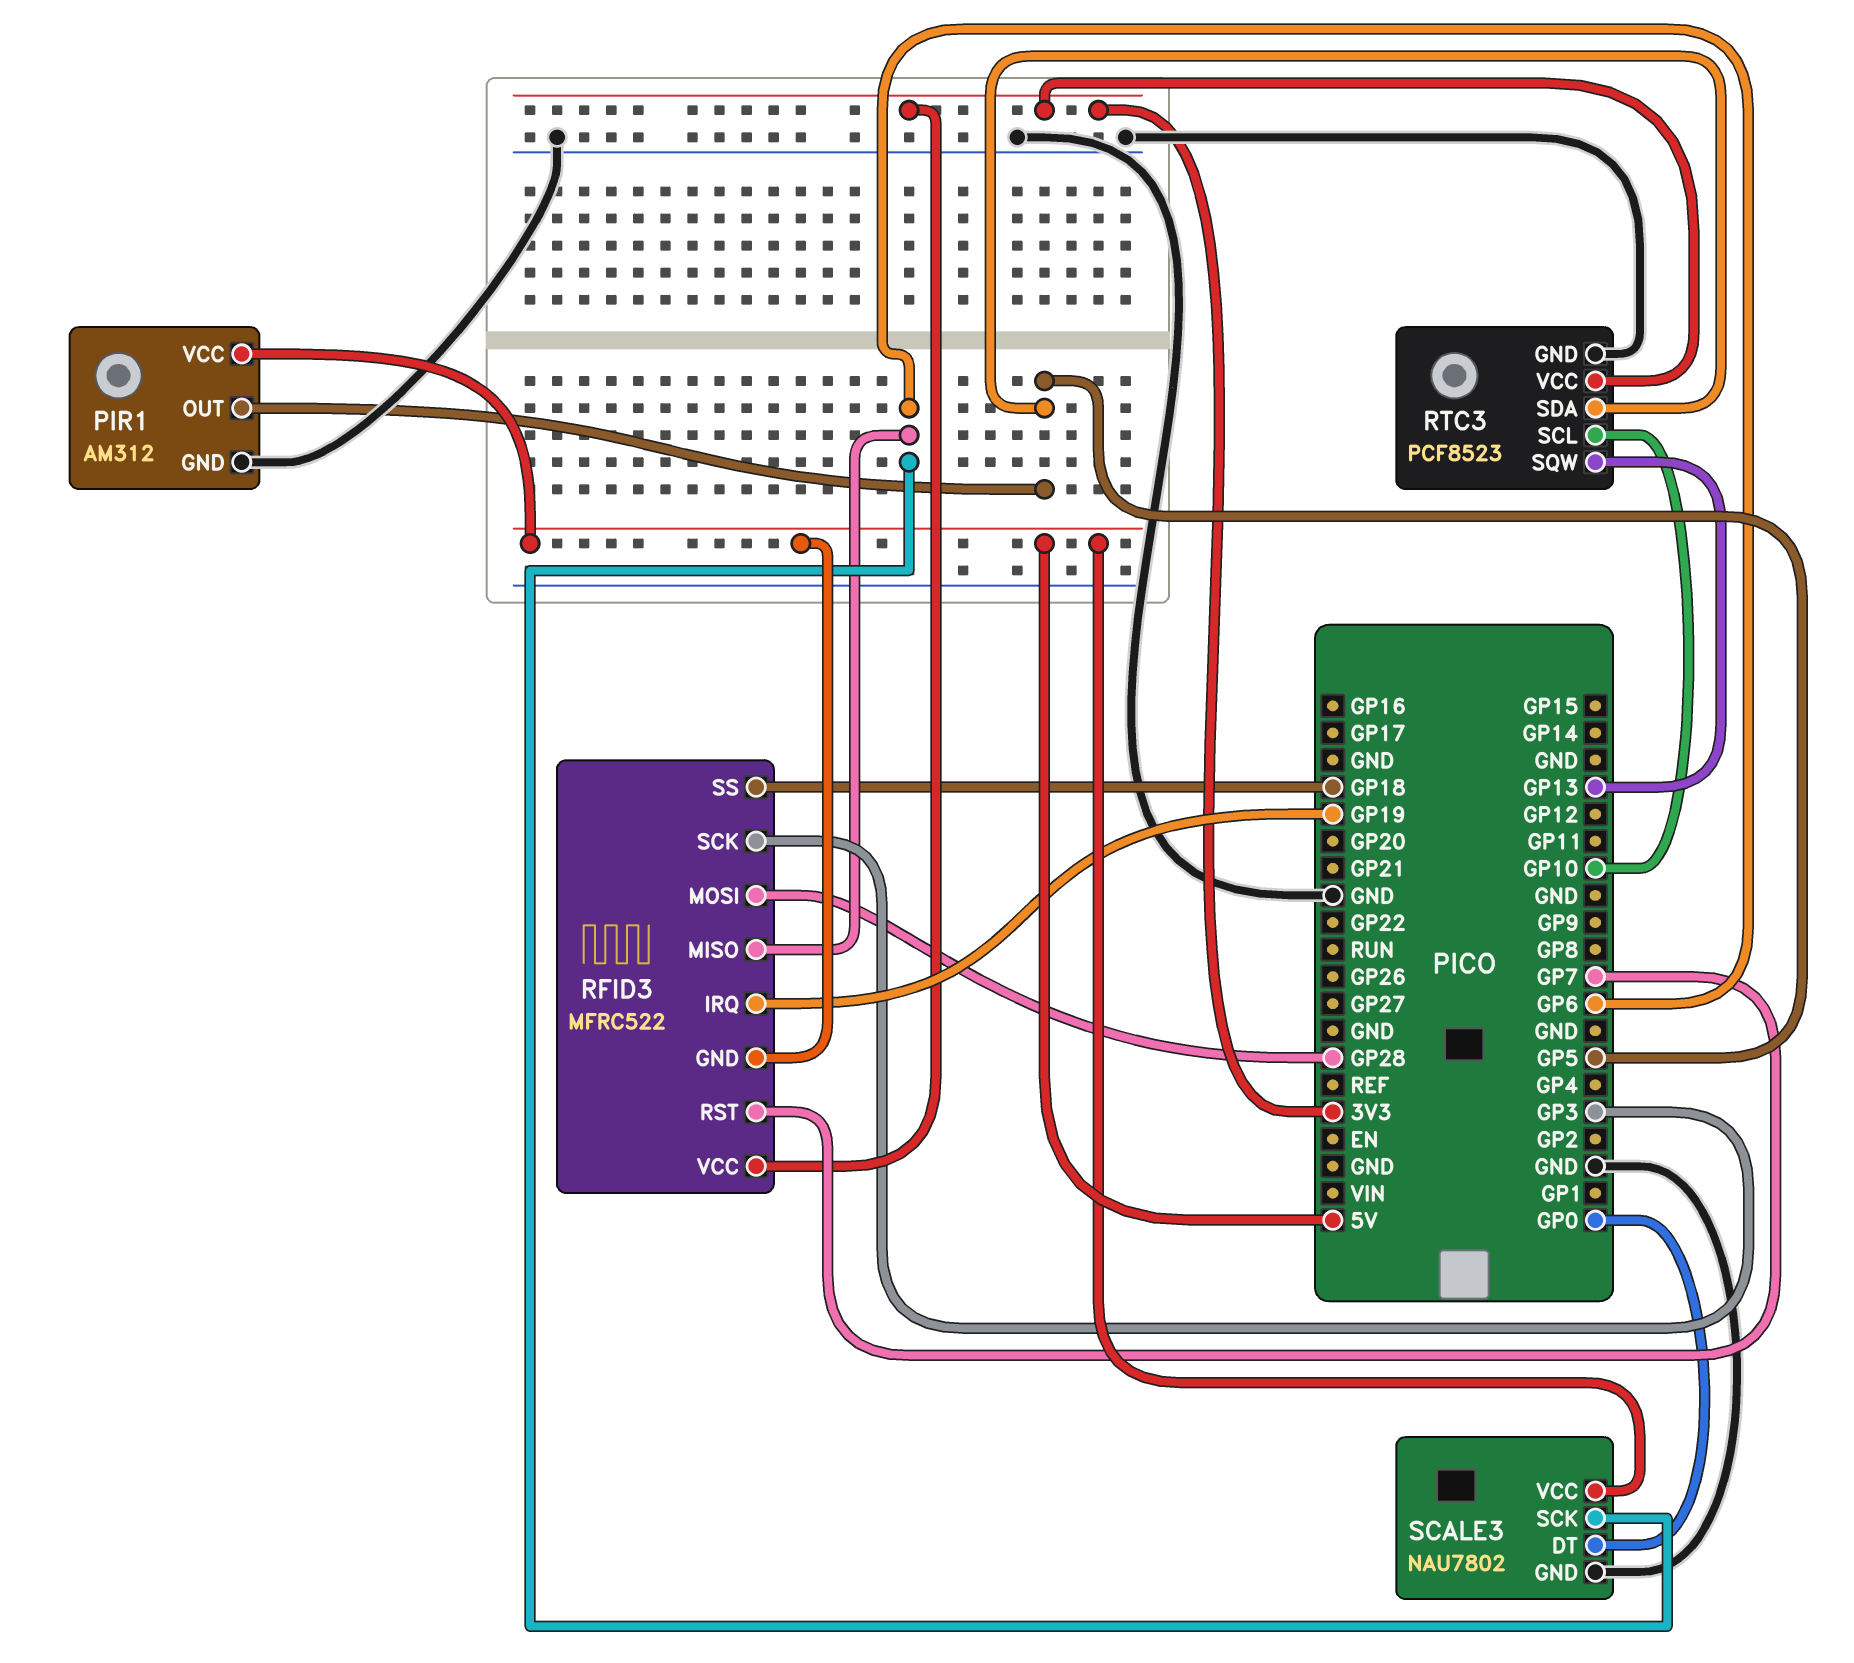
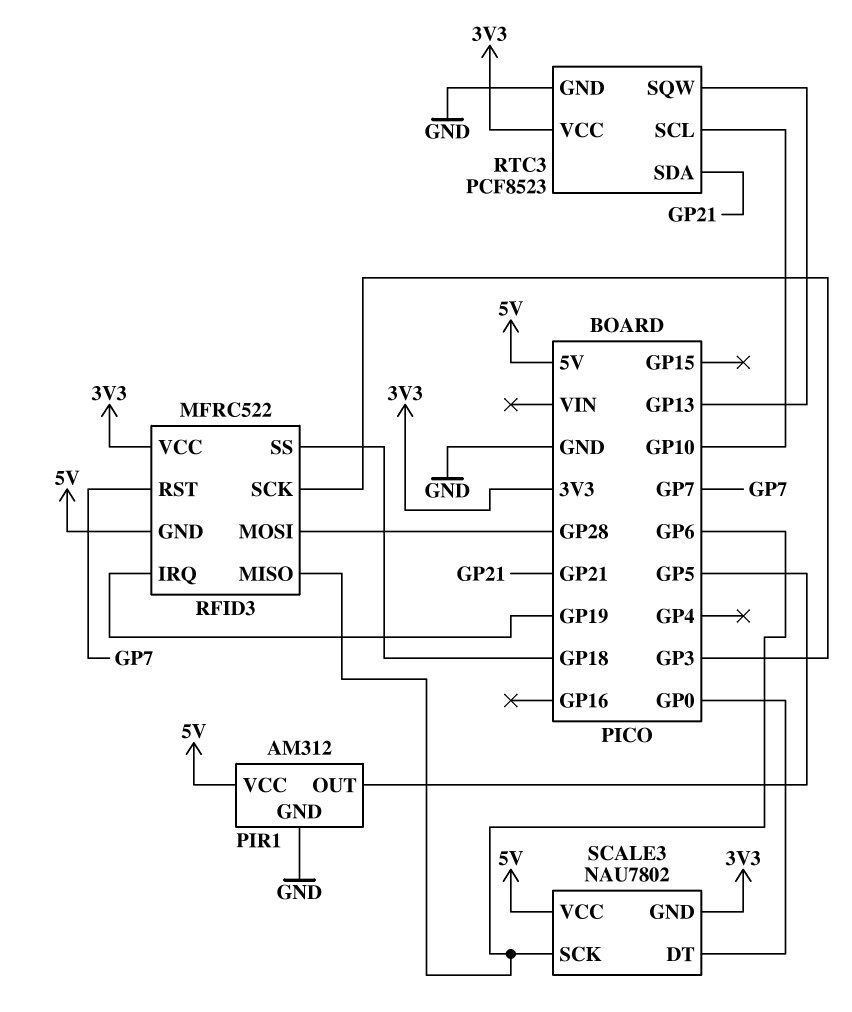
RTC3 pin SDA: GP5 -> GP21
SCALE3 pin GND: GND -> 3V3

